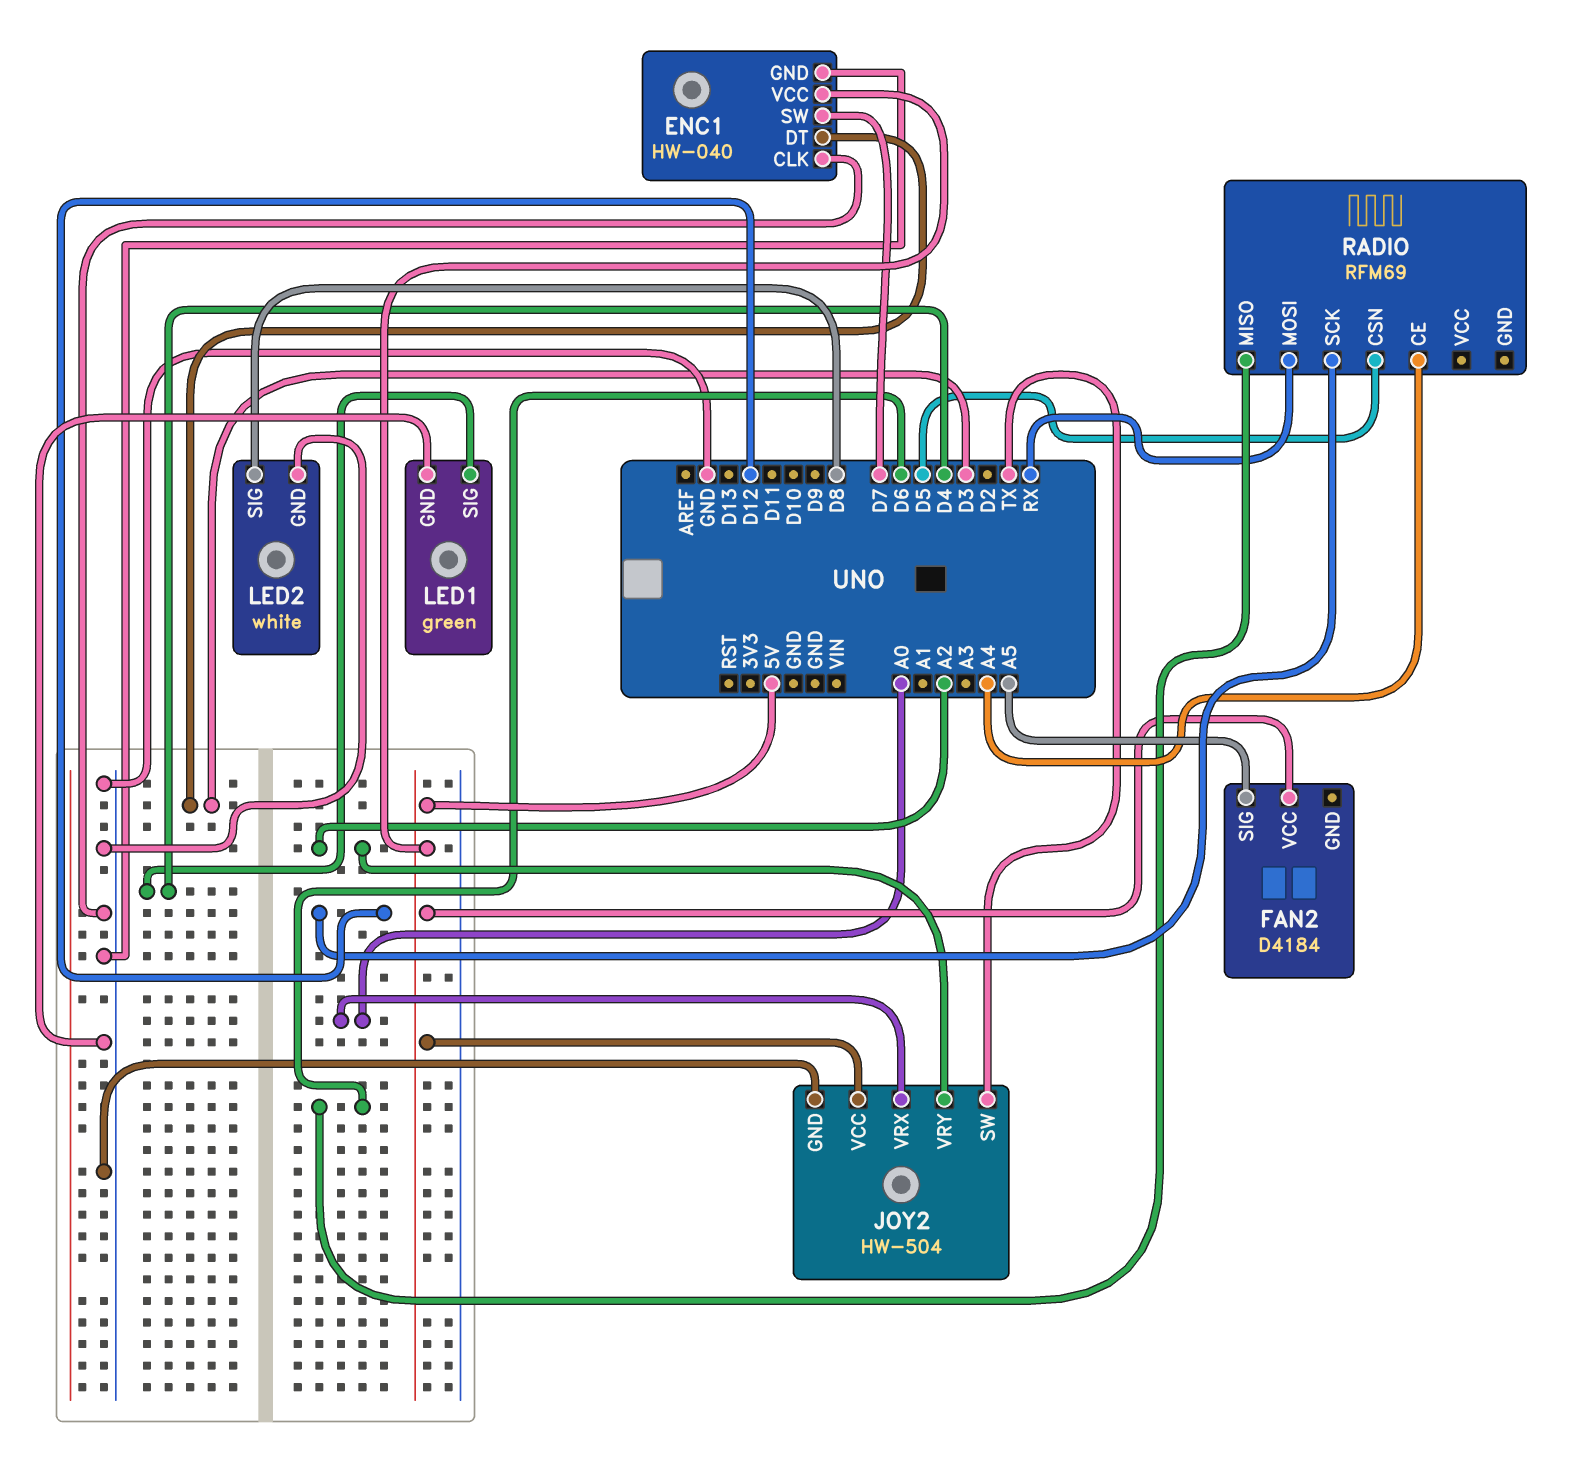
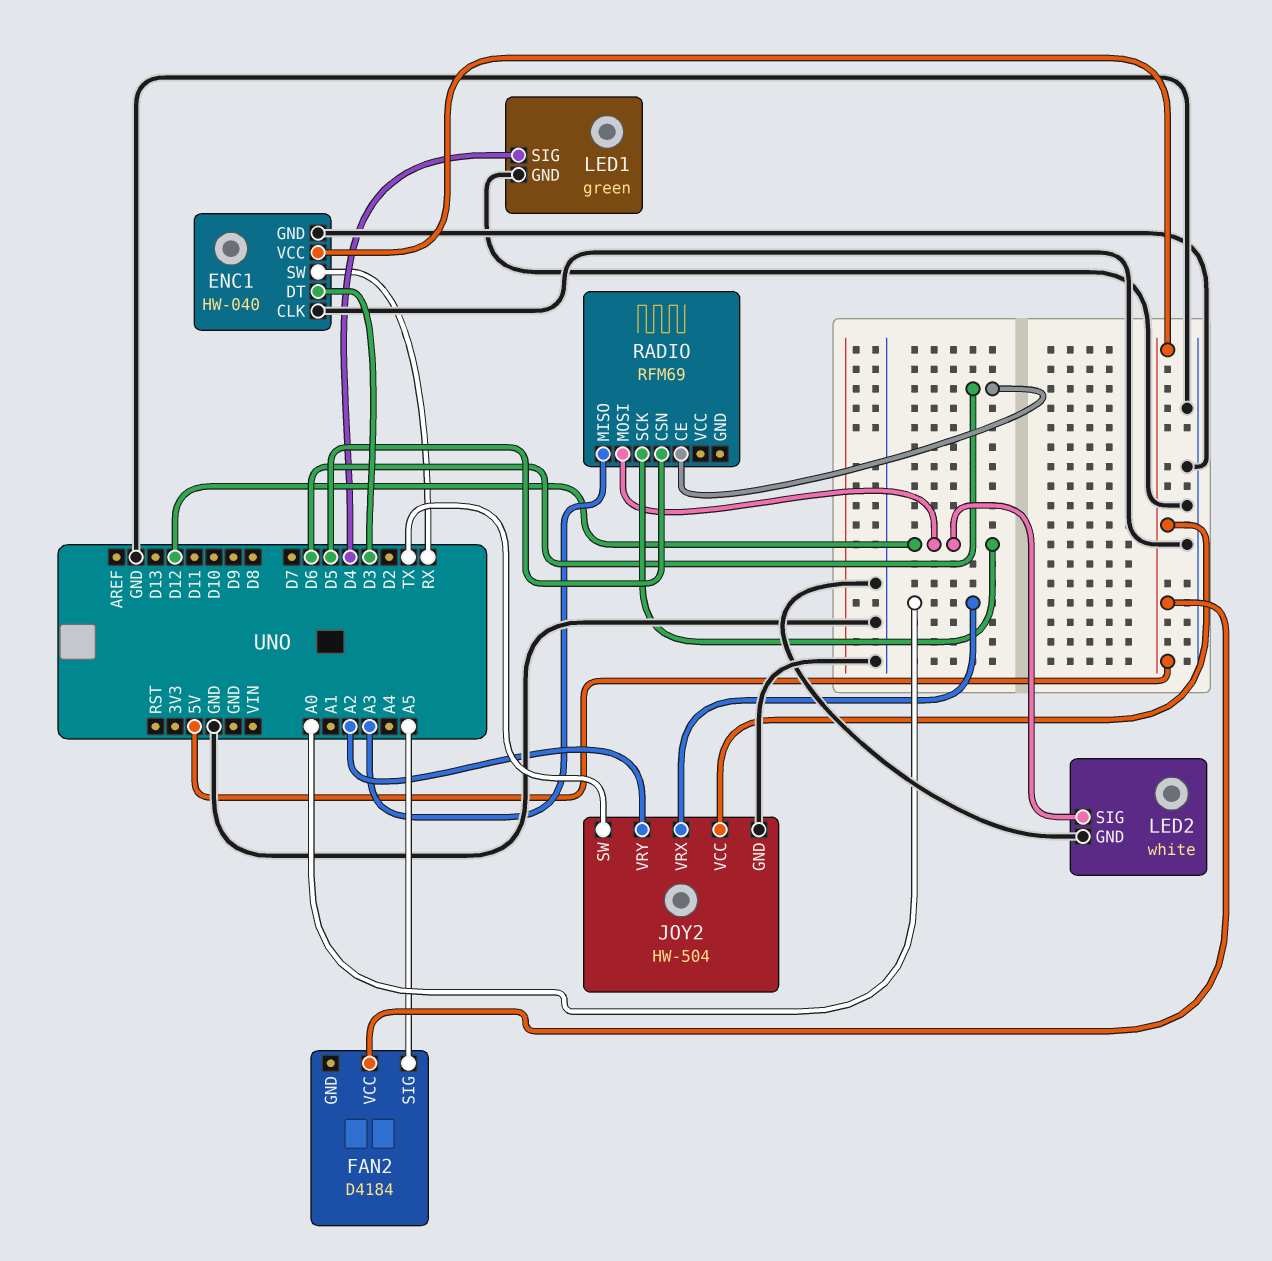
ENC1 pin SW: D7 -> RX
LED2 pin SIG: D8 -> D12
RADIO pin CE: A4 -> D6
RADIO pin MISO: D6 -> A3
RADIO pin MOSI: RX -> D12

